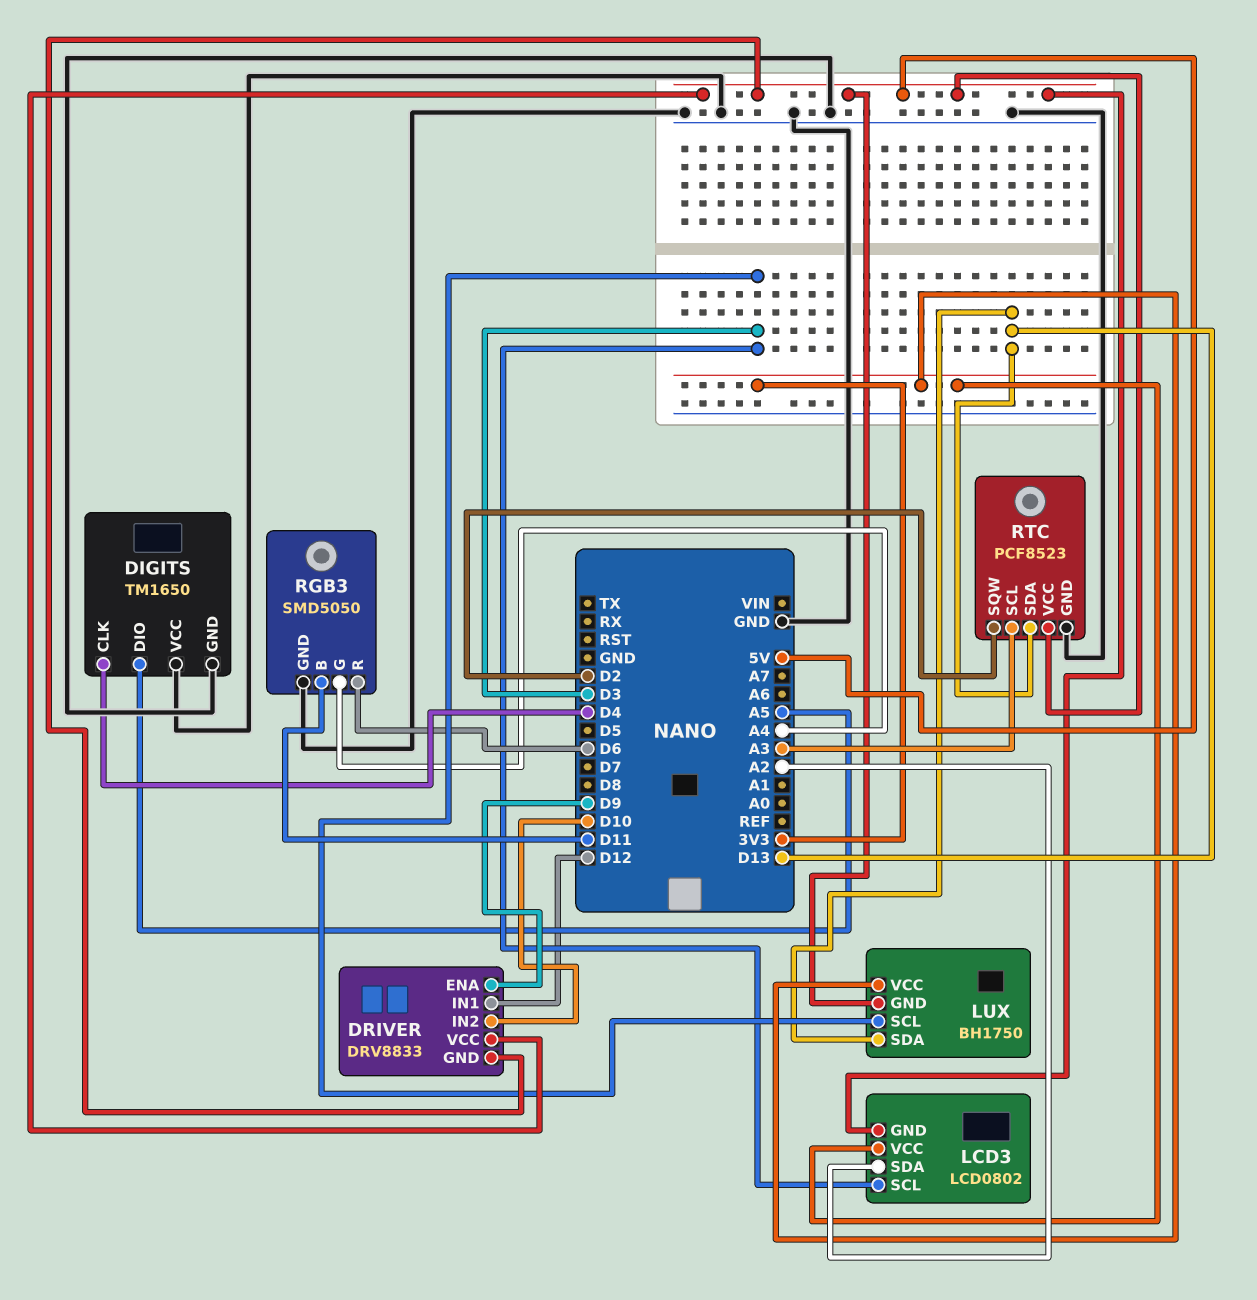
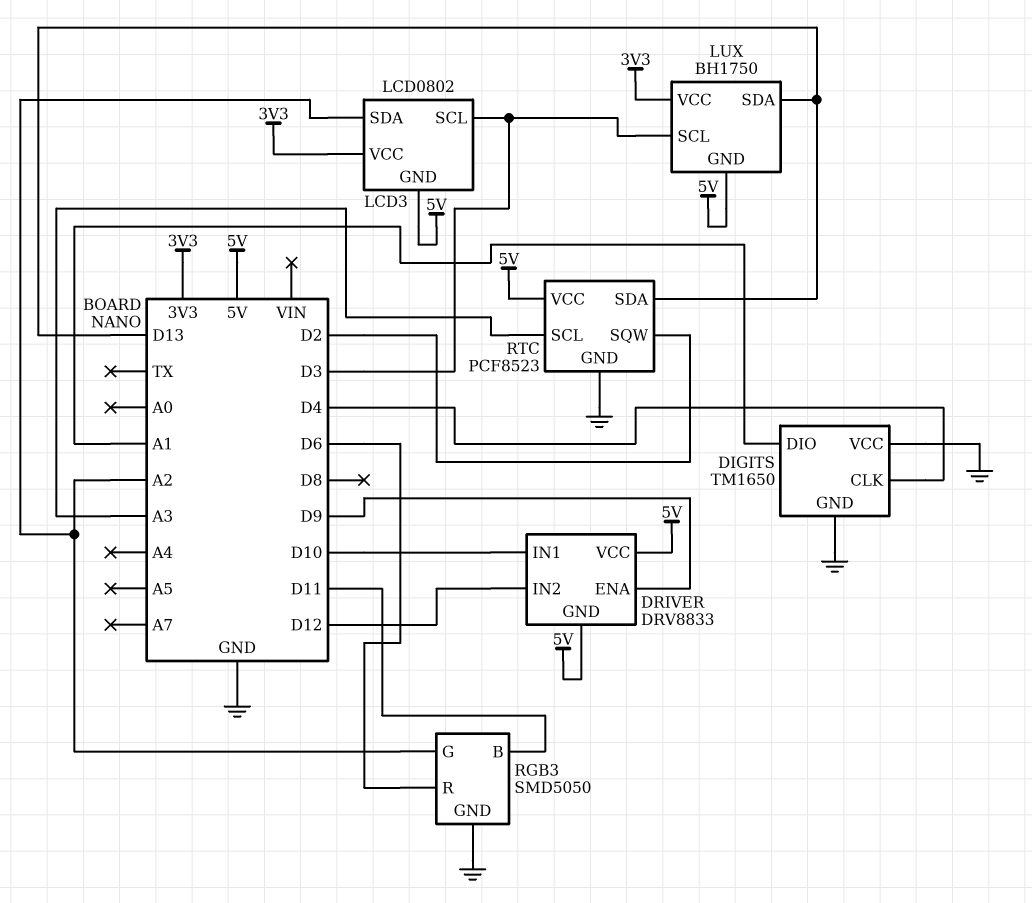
DIGITS pin DIO: A5 -> A1
DRIVER pin IN1: D12 -> D10
DRIVER pin IN2: D10 -> D12
RGB3 pin G: A4 -> A2

